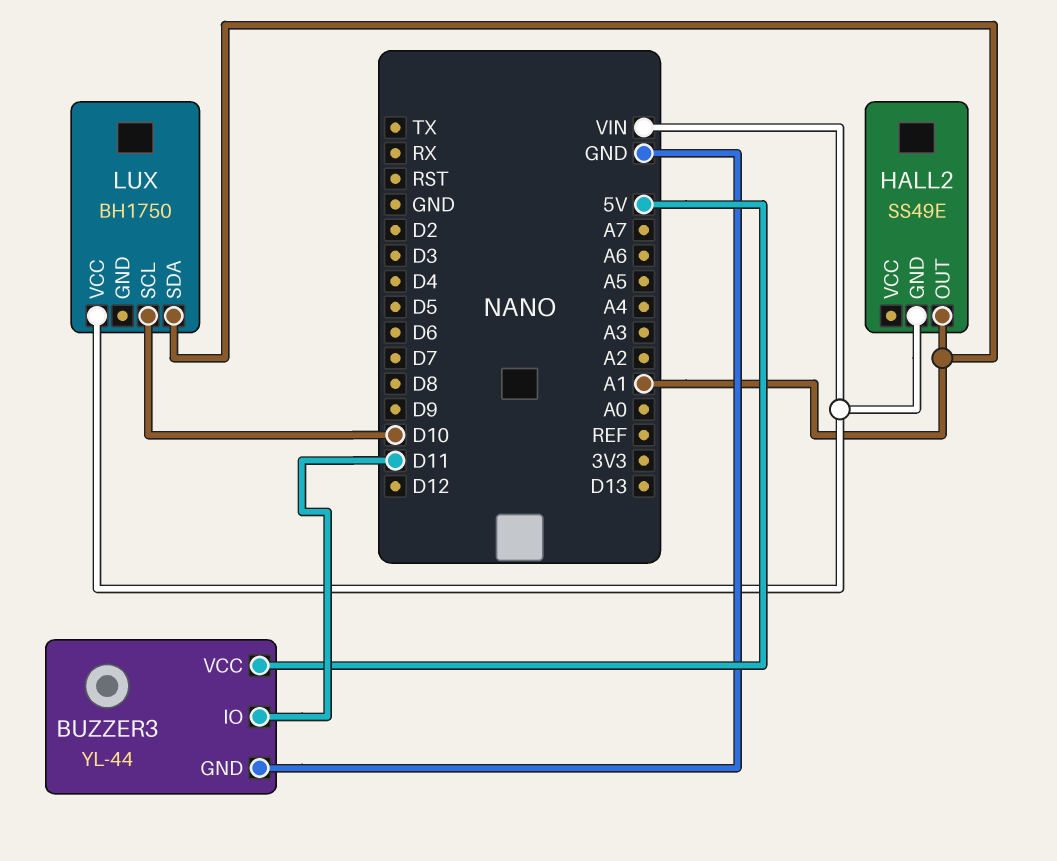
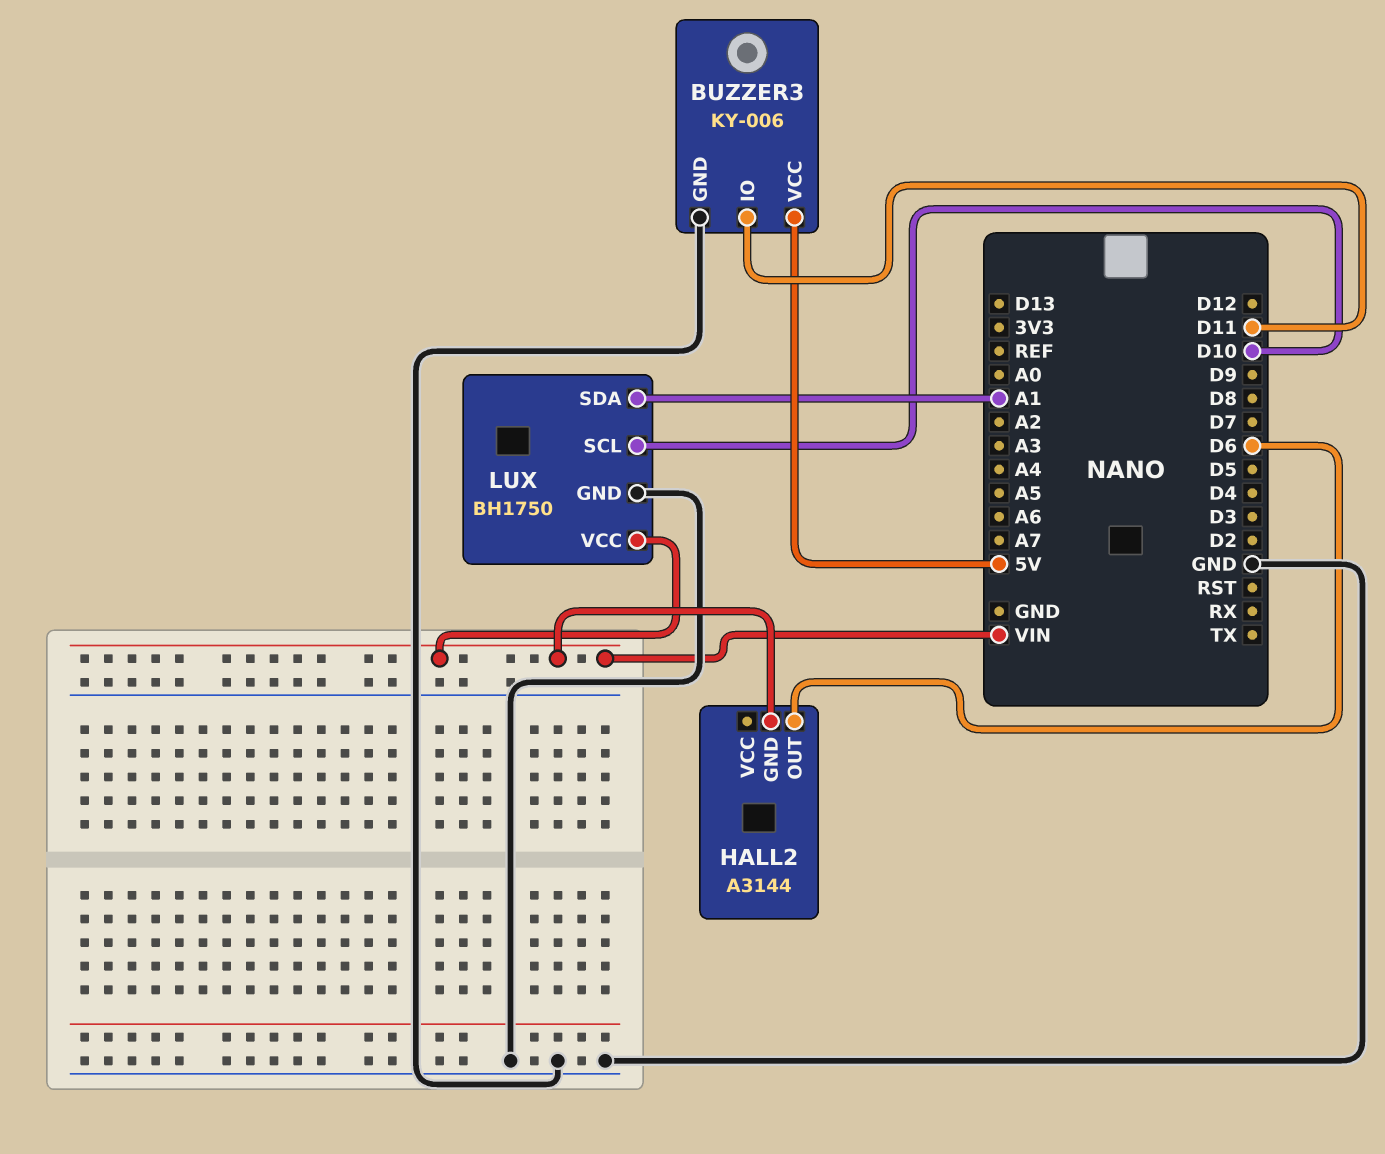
BUZZER3: YL-44 -> KY-006
HALL2: SS49E -> A3144
HALL2 pin OUT: A1 -> D6
LUX pin GND: none -> GND

